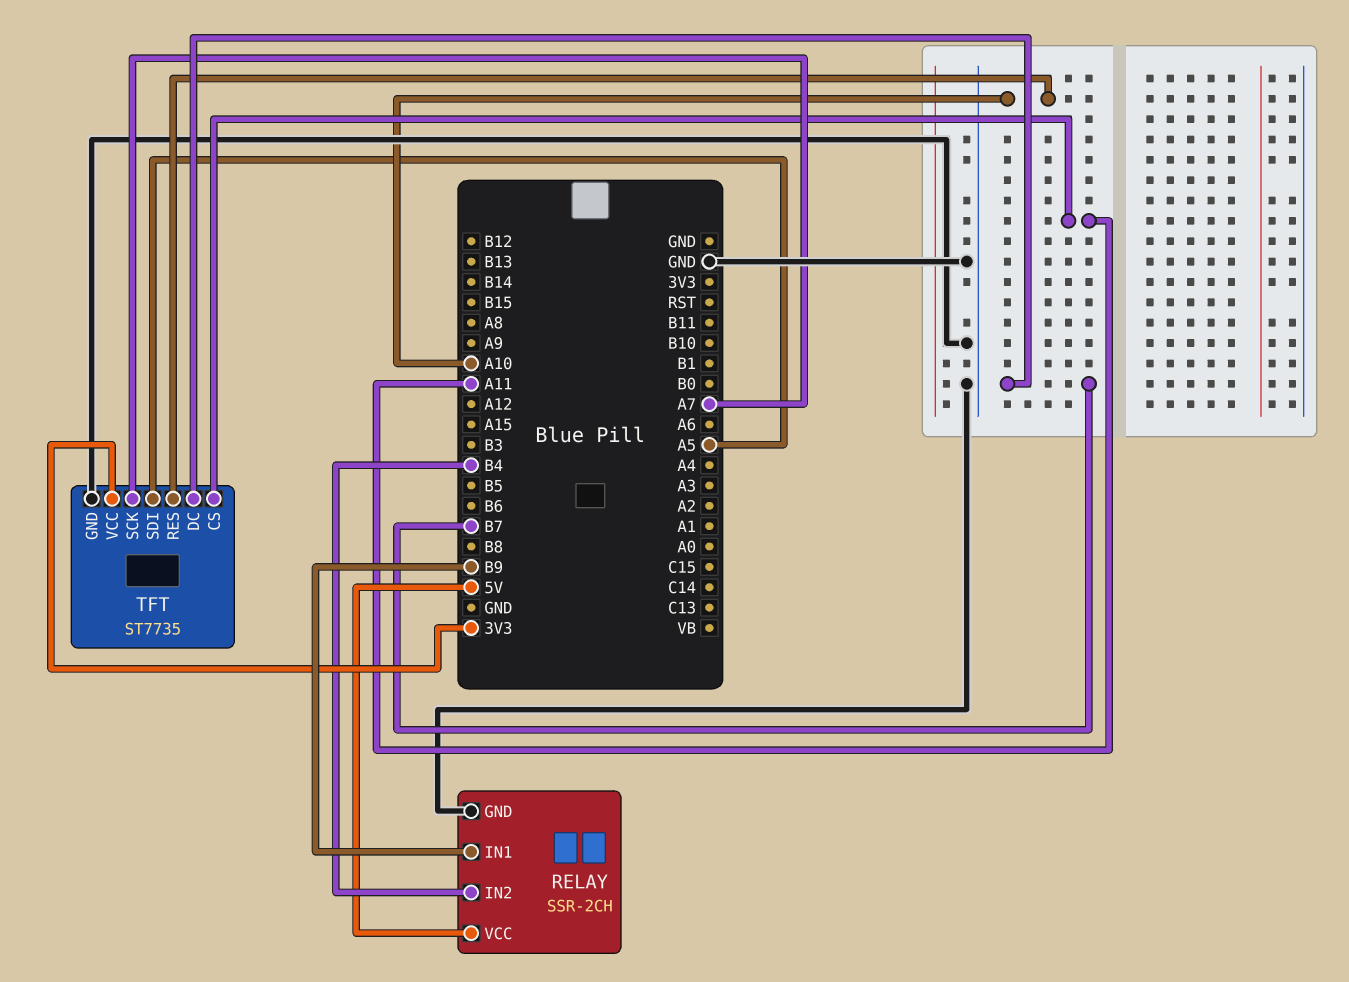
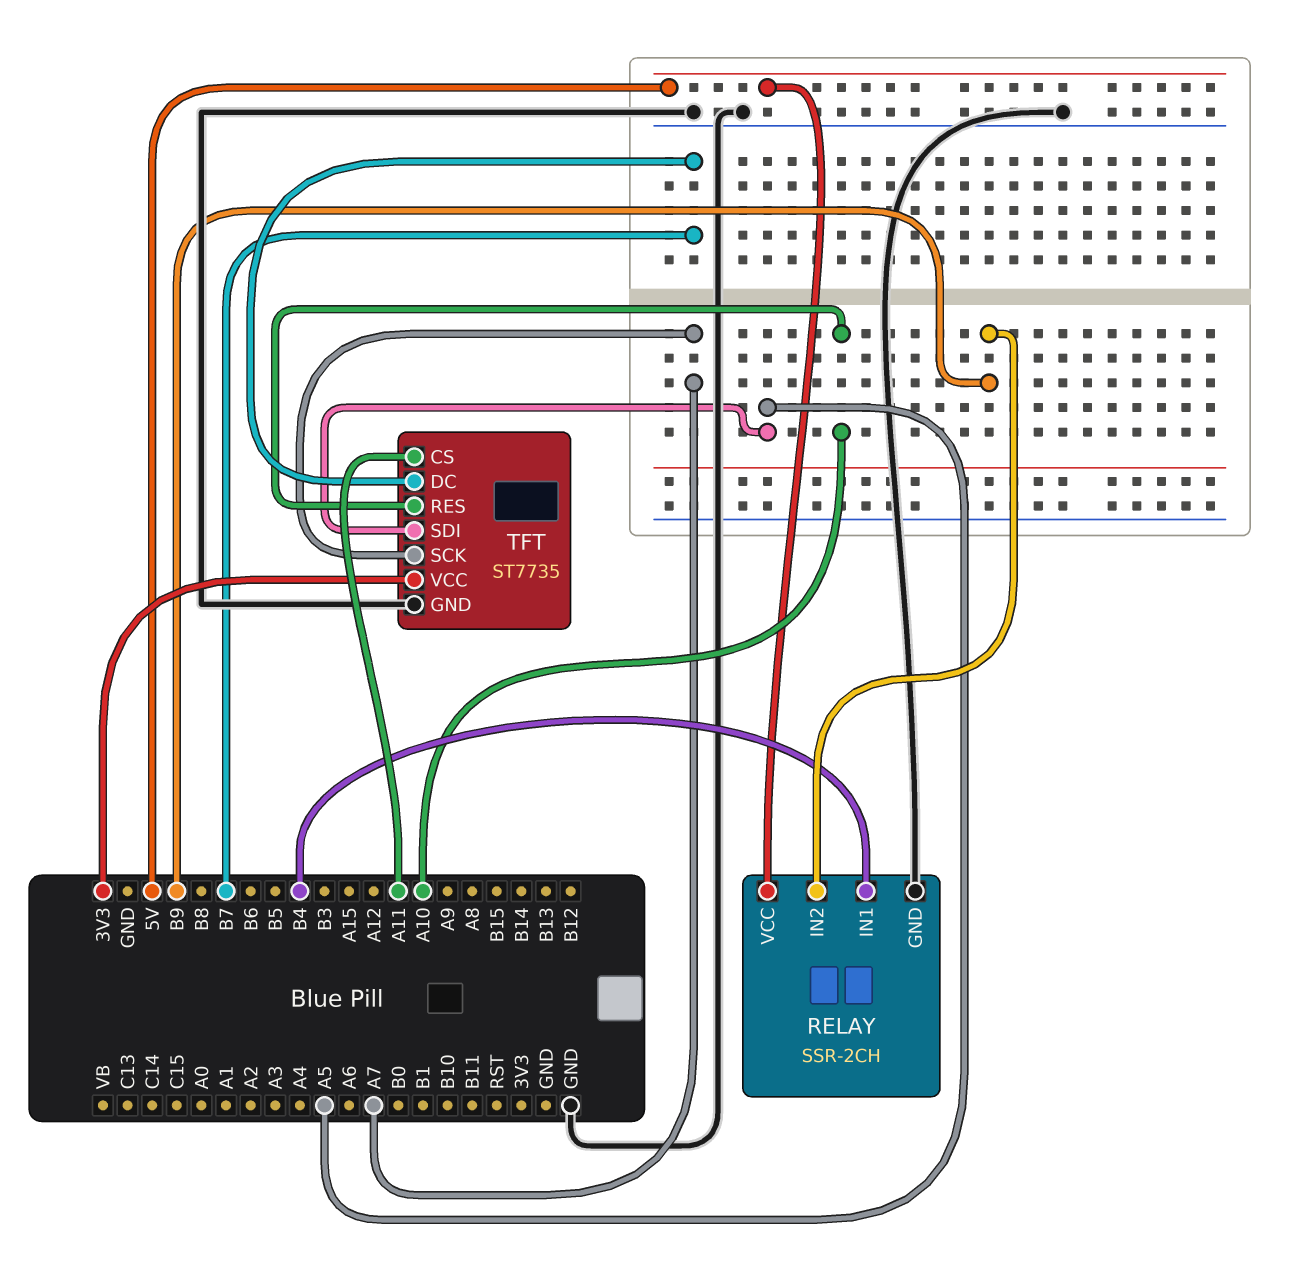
RELAY pin IN1: B9 -> B4
RELAY pin IN2: B4 -> B9

